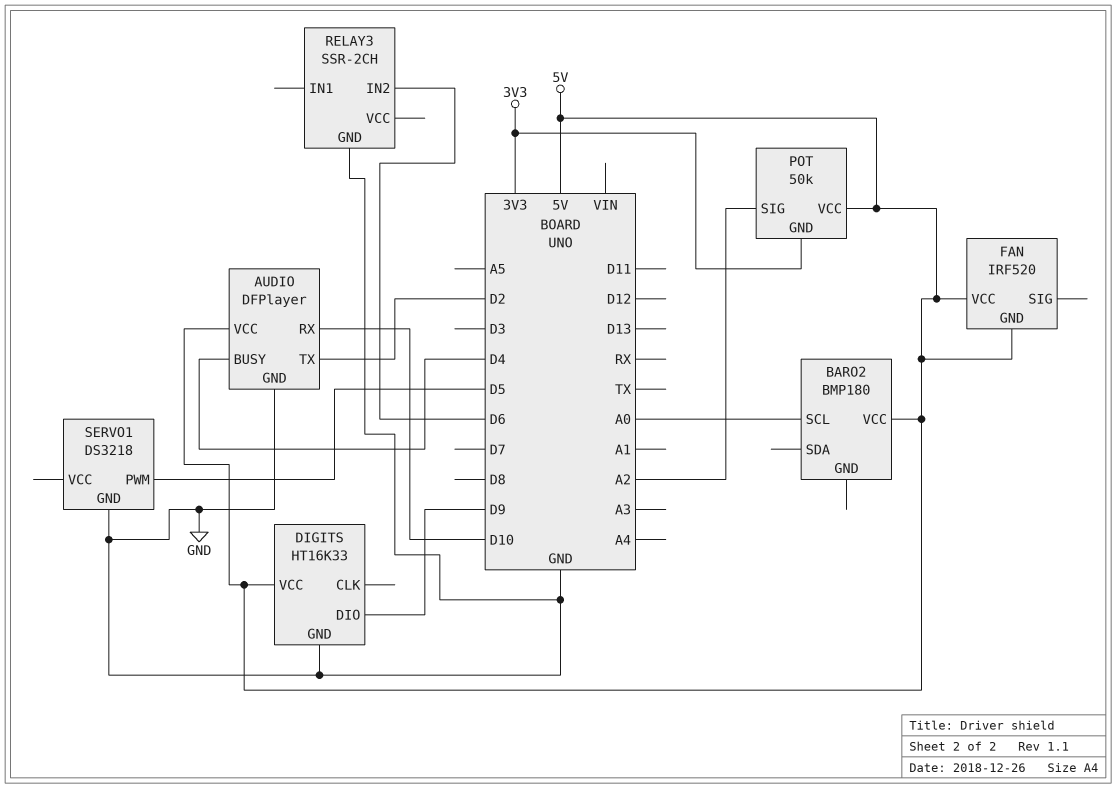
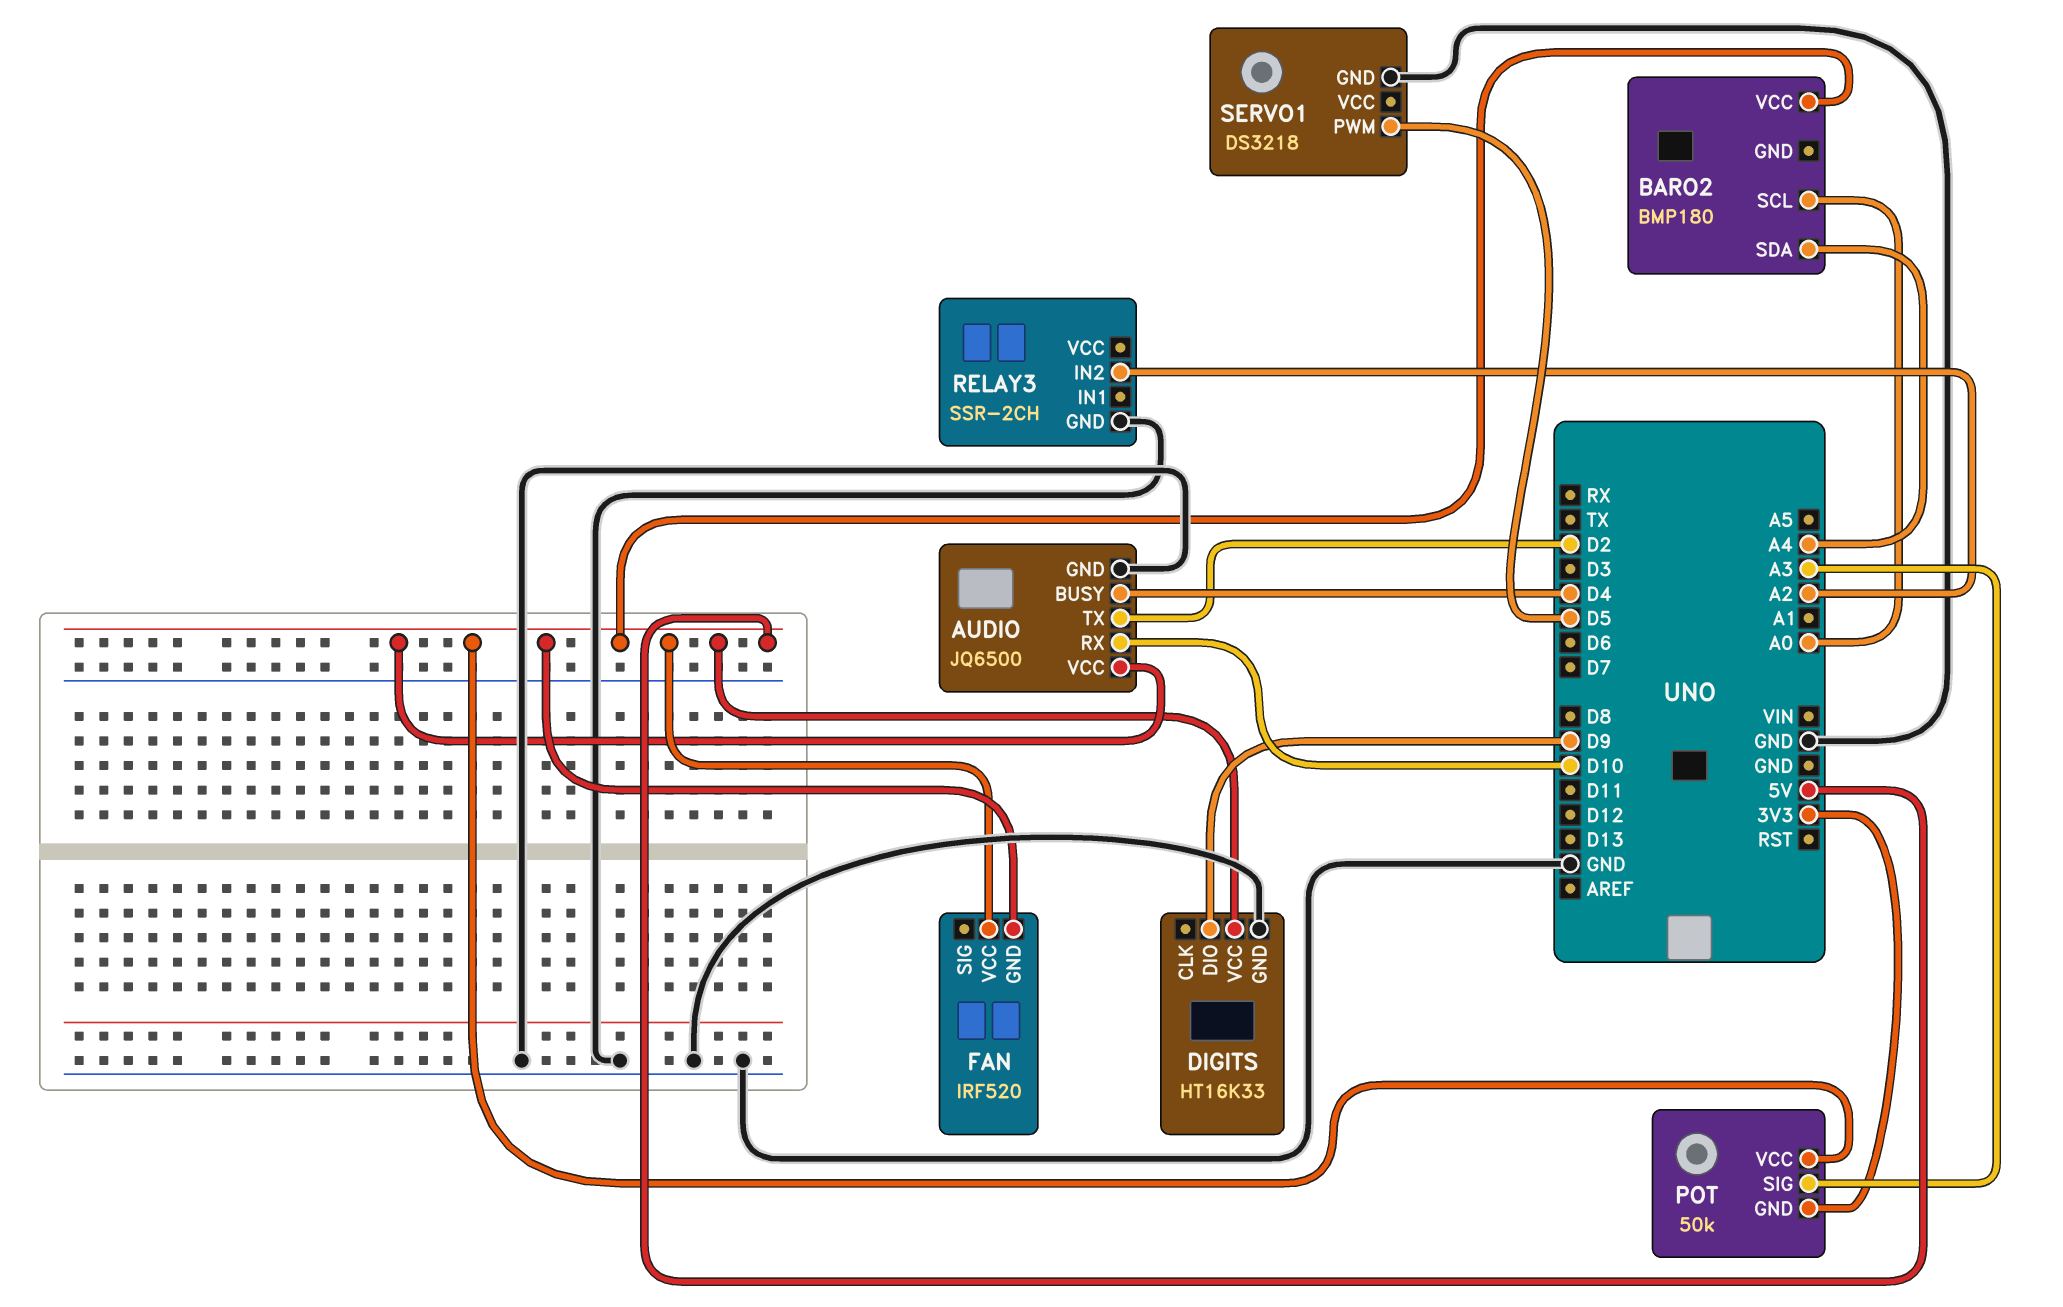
AUDIO: DFPlayer -> JQ6500
BARO2 pin SDA: none -> A4
POT pin SIG: A2 -> A3
RELAY3 pin IN2: D6 -> A2

